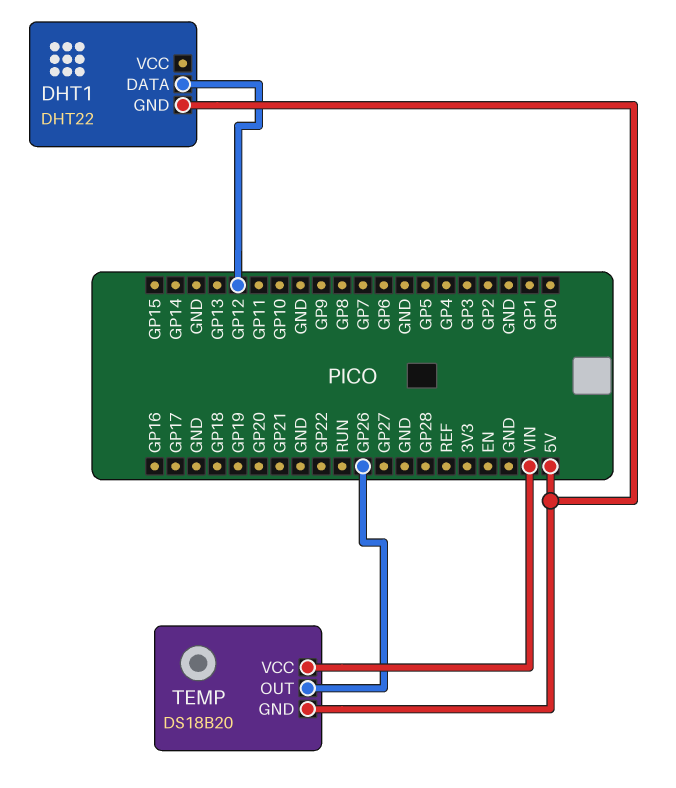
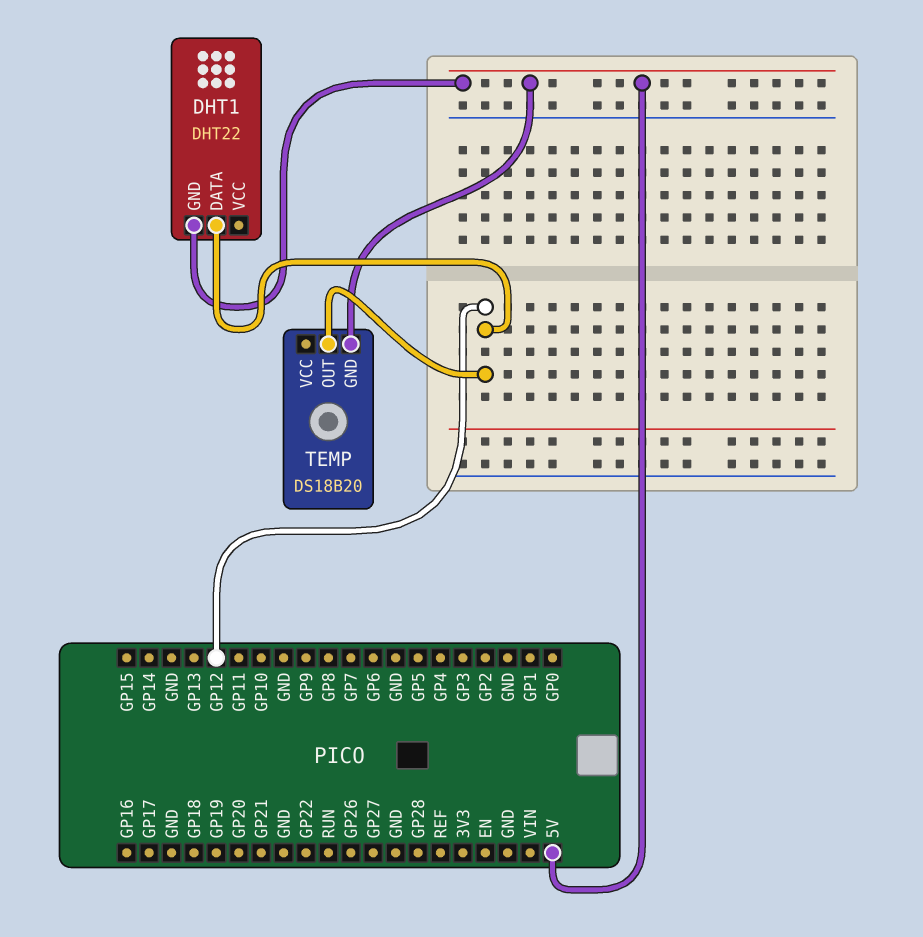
TEMP pin OUT: GP26 -> GP12
TEMP pin VCC: VIN -> none

